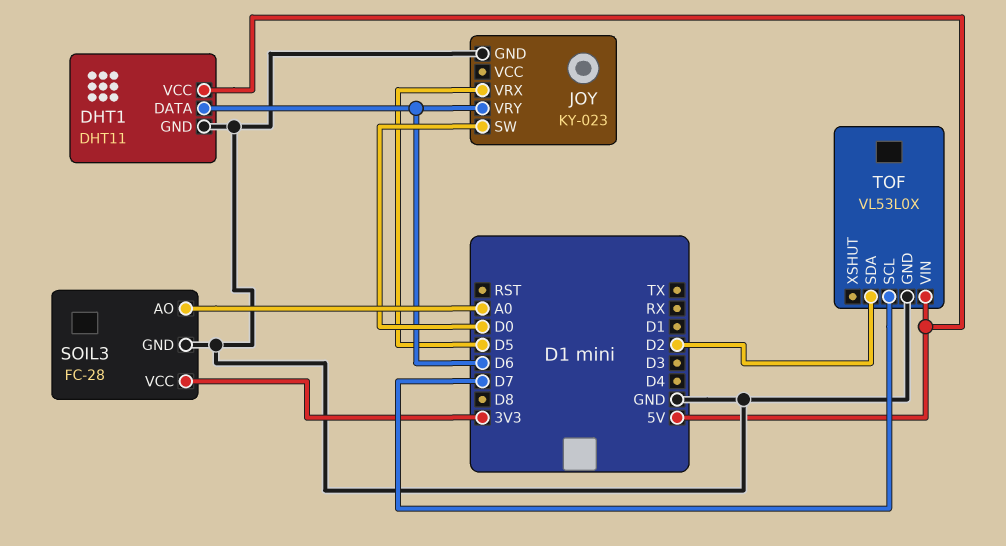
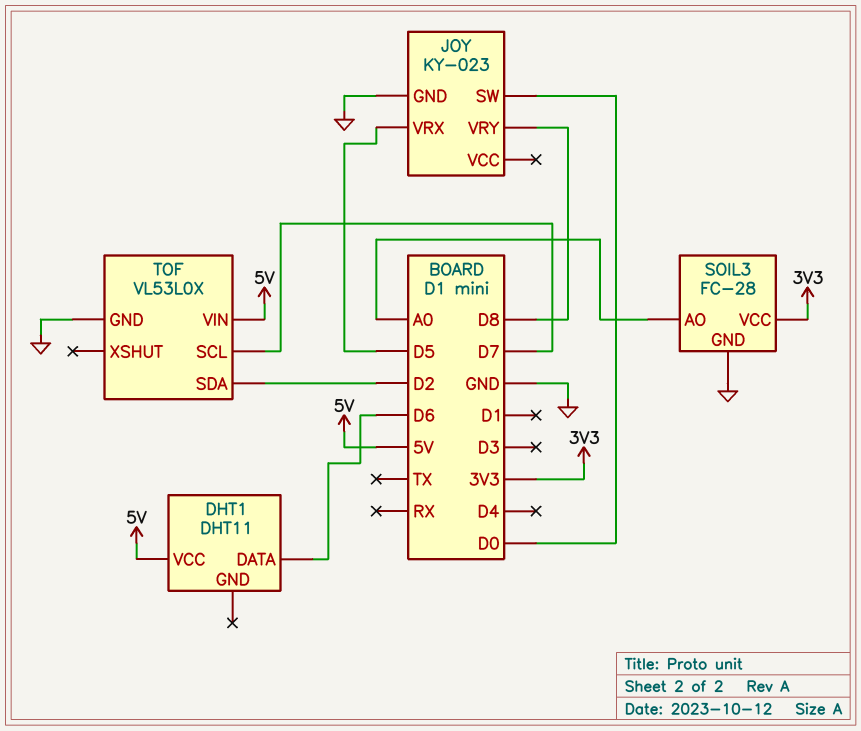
DHT1 pin GND: GND -> none
JOY pin VRY: D6 -> D8

